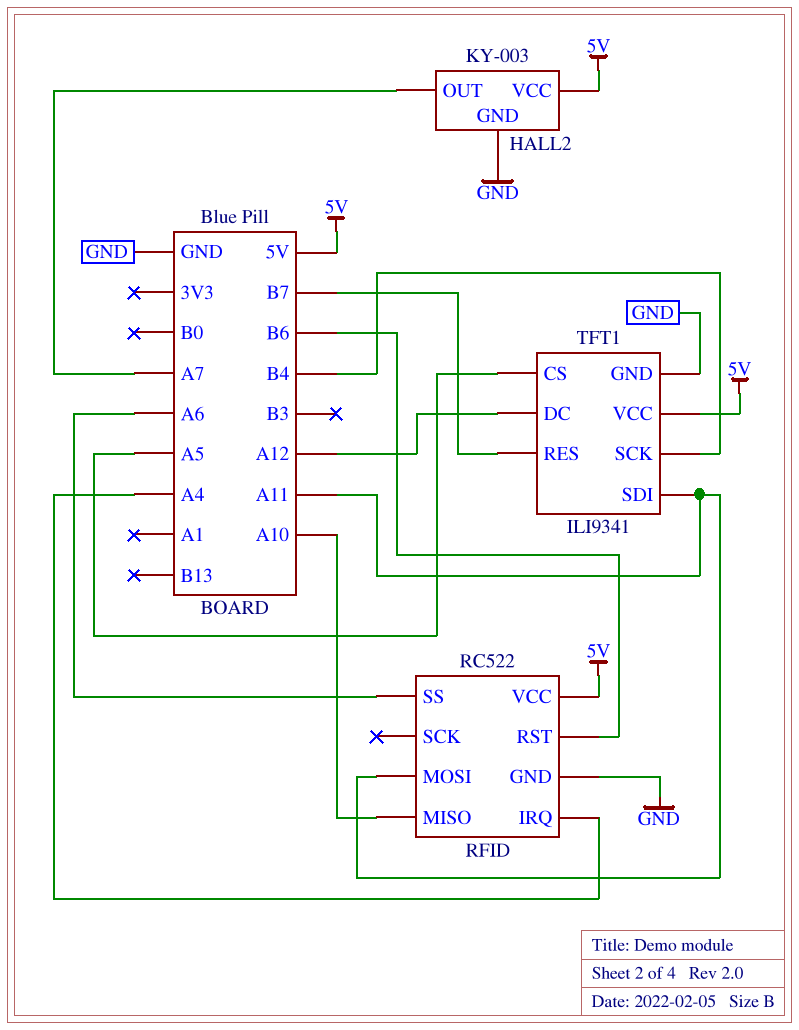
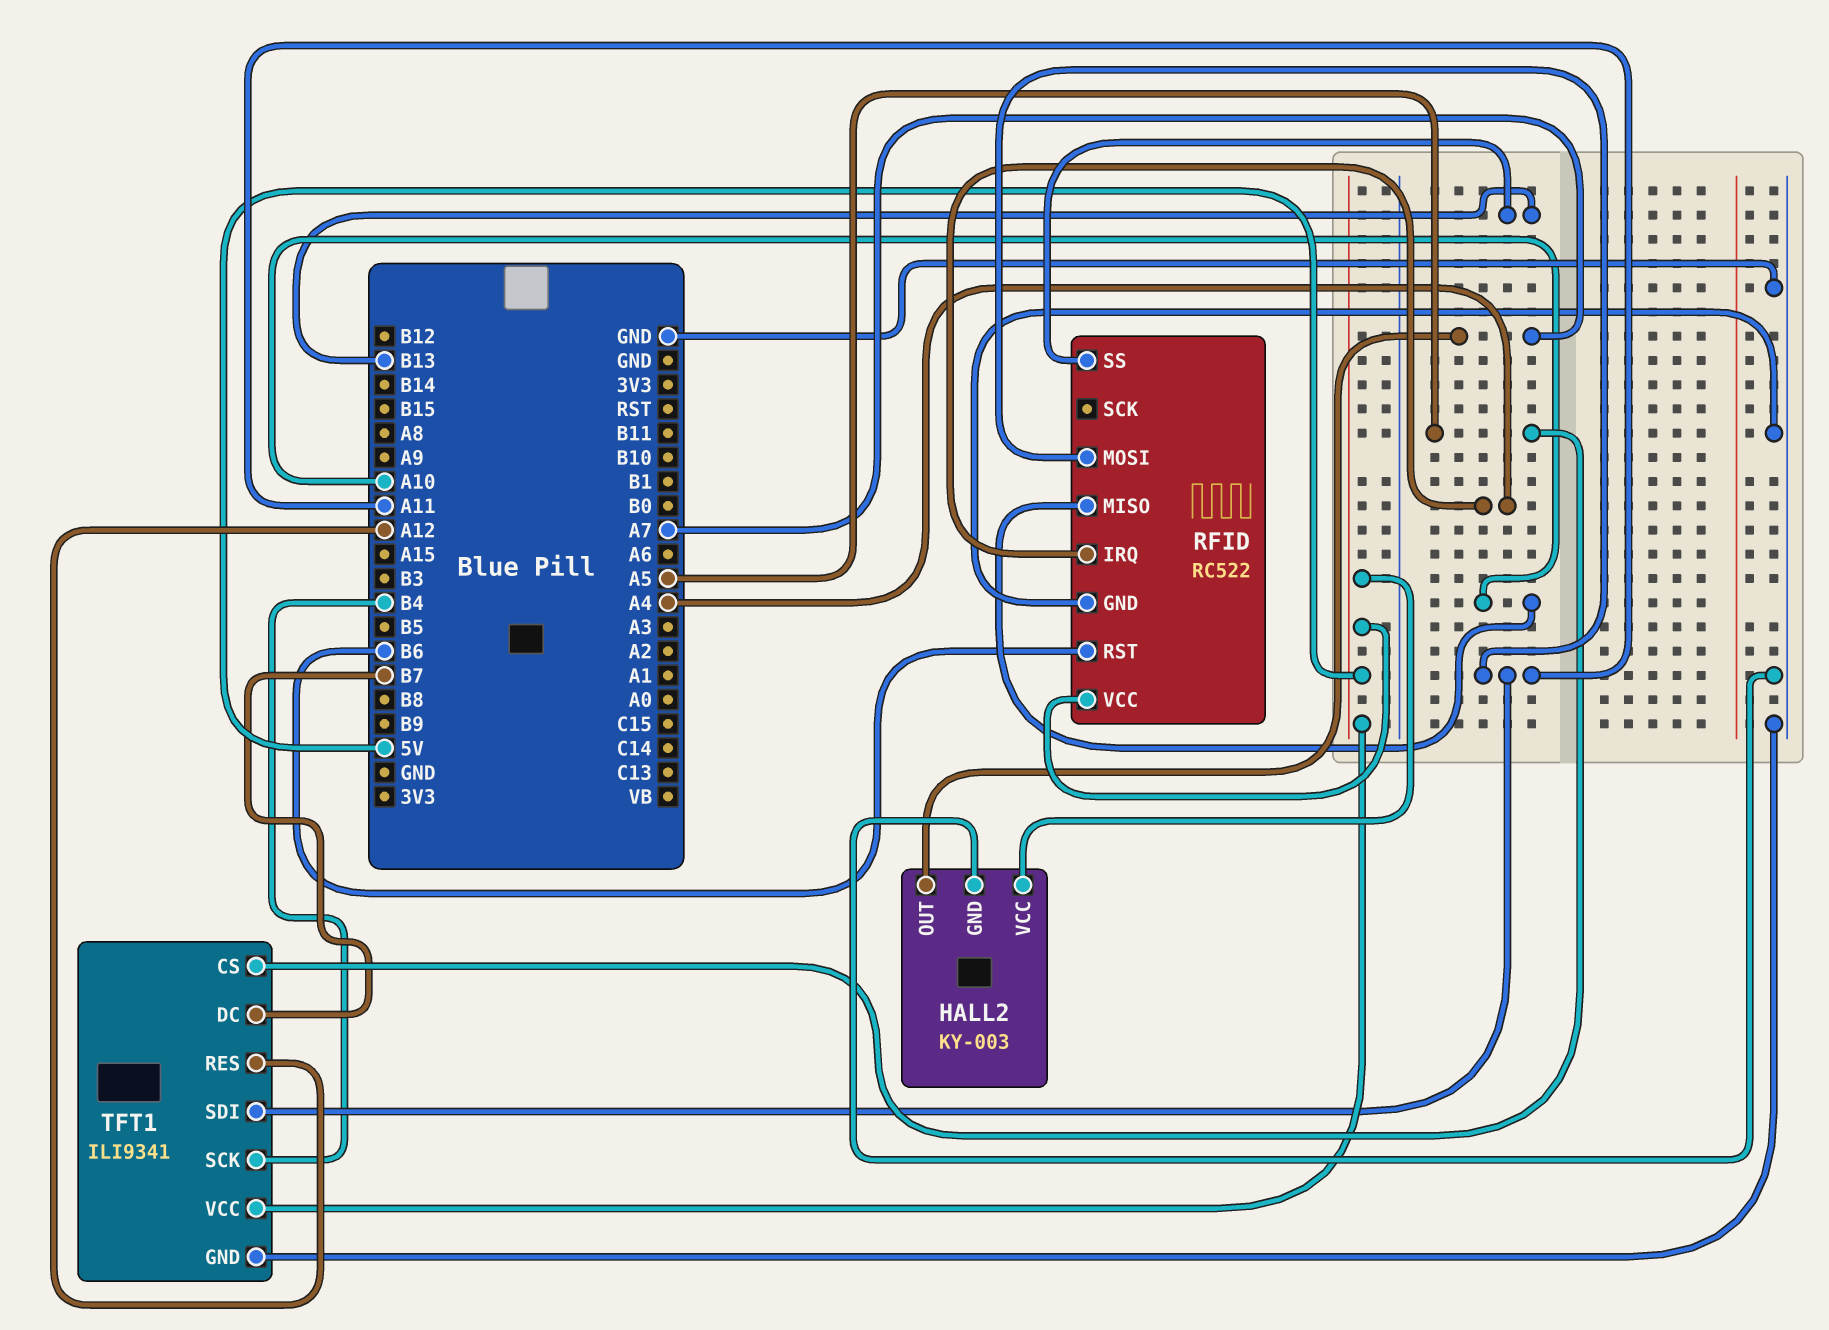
RFID pin SS: A6 -> B13
TFT1 pin DC: A12 -> B7
TFT1 pin RES: B7 -> A12

